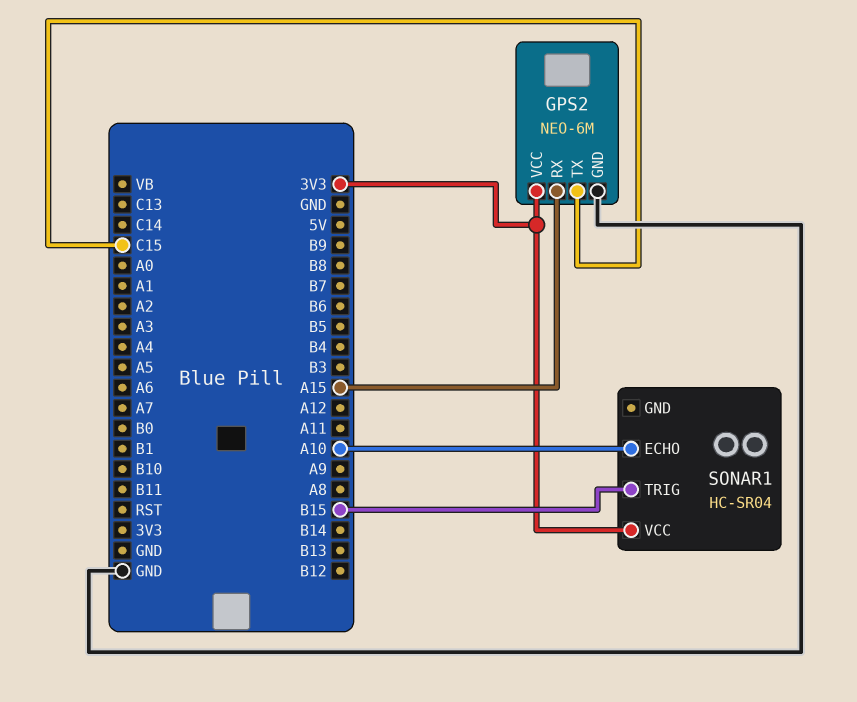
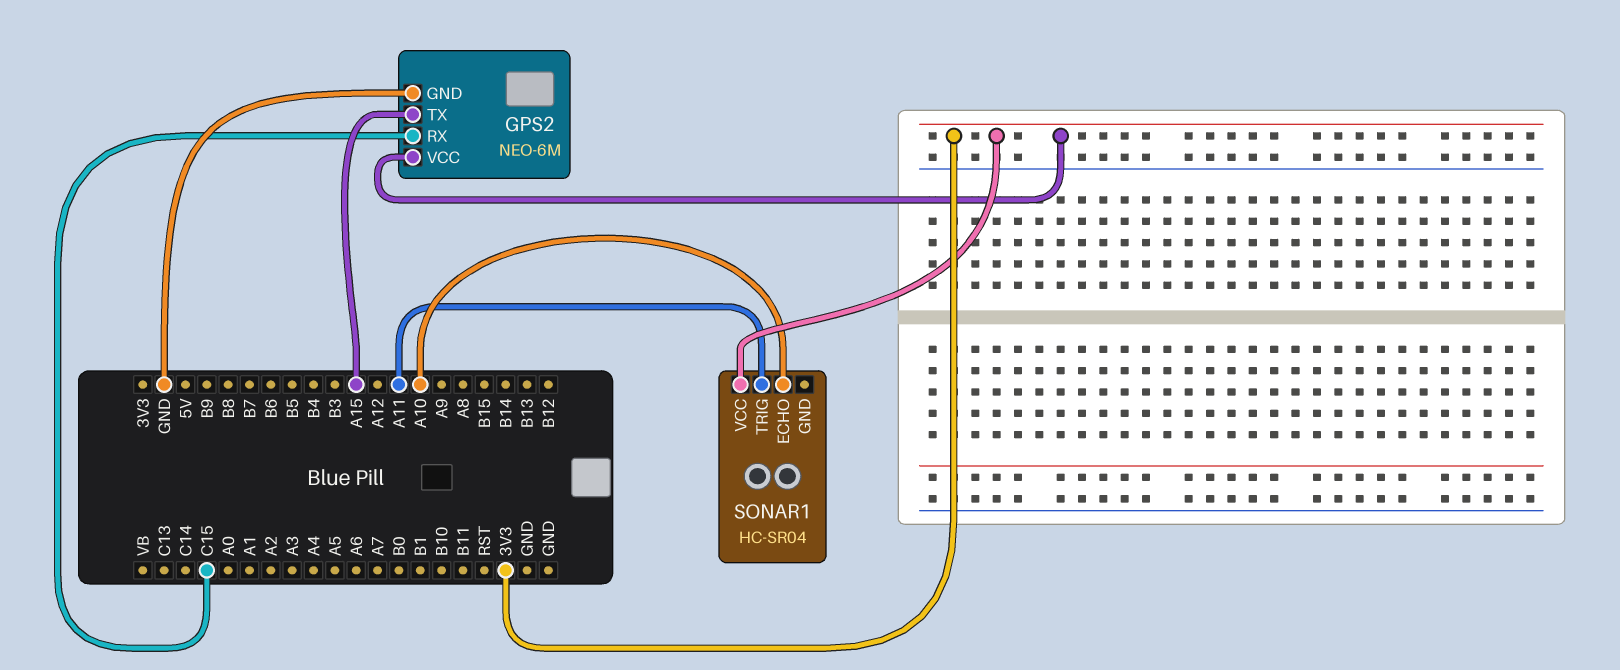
GPS2 pin RX: A15 -> C15
GPS2 pin TX: C15 -> A15
SONAR1 pin TRIG: B15 -> A11

